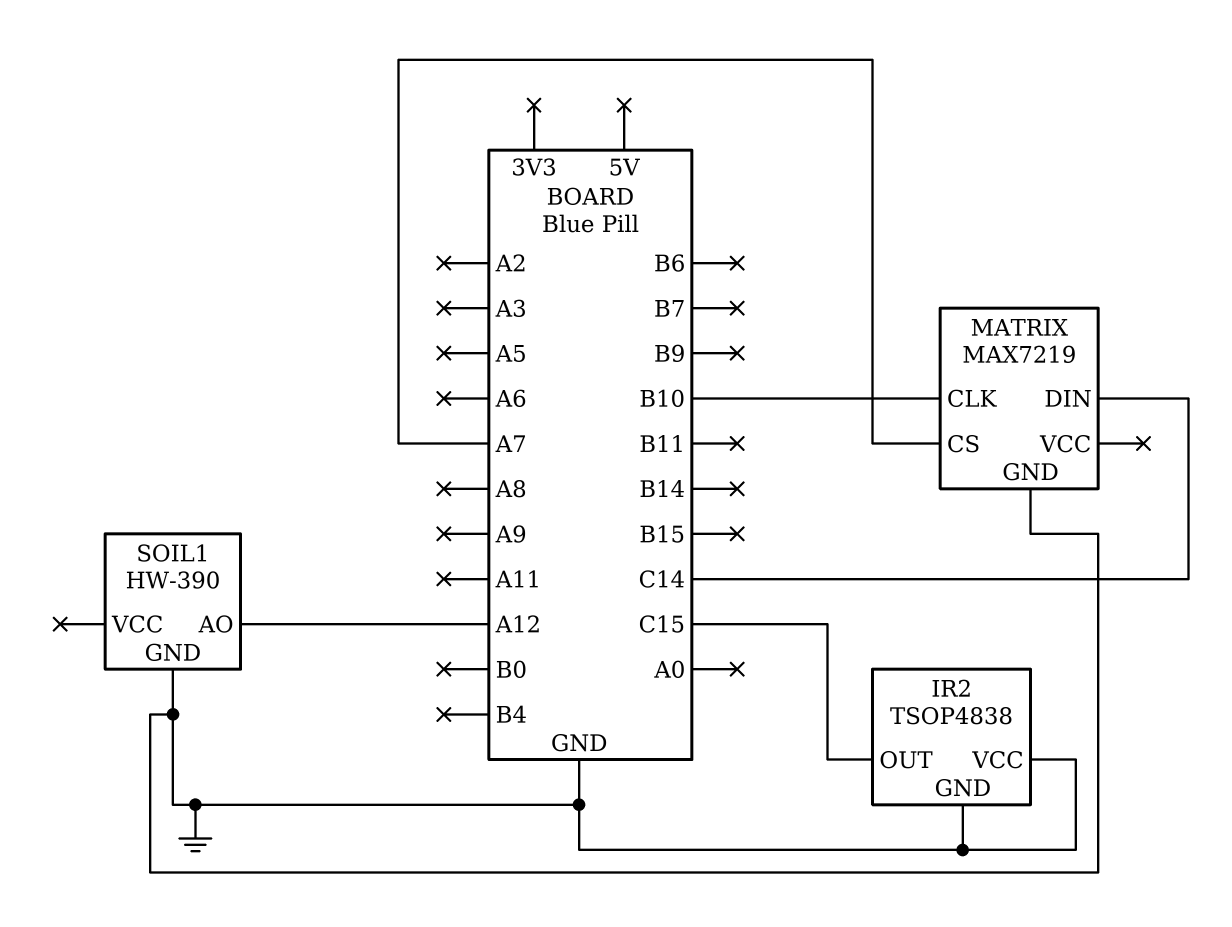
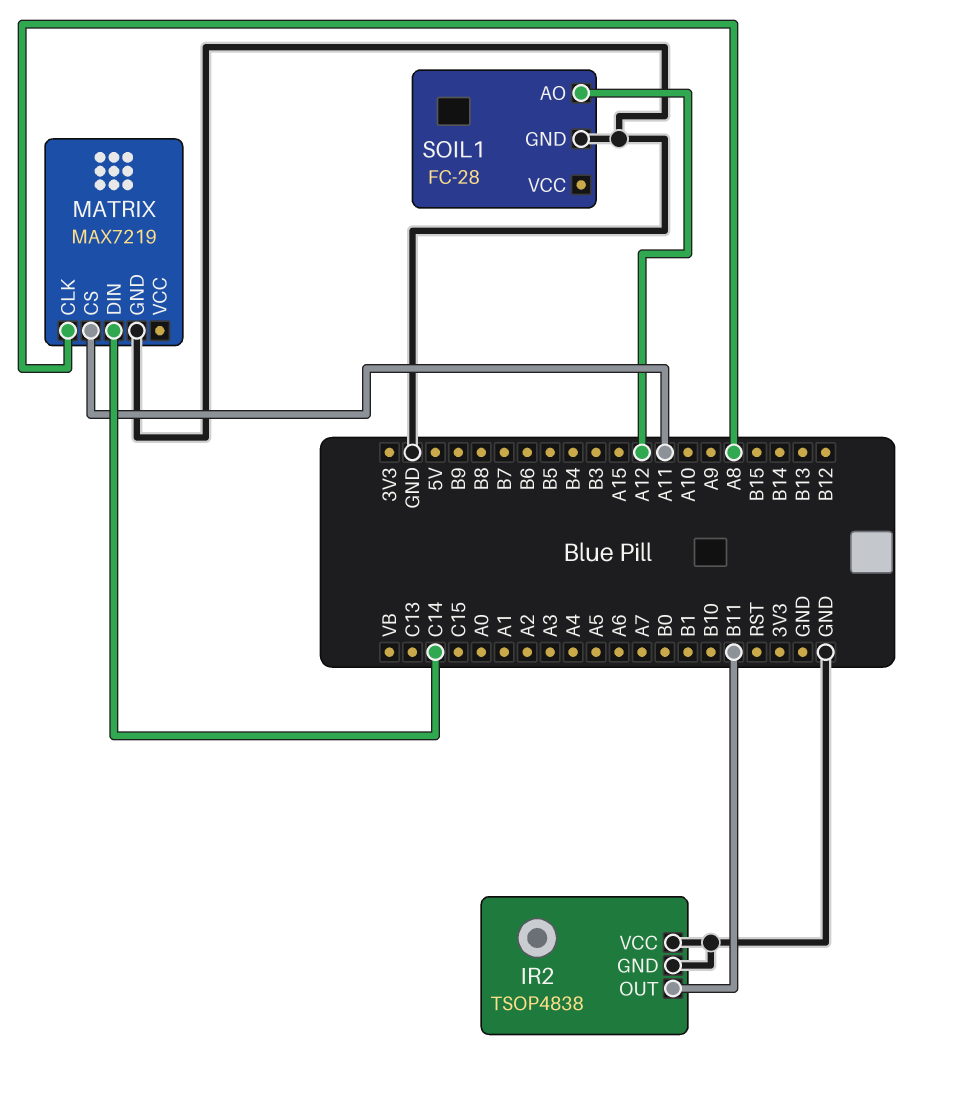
IR2 pin OUT: C15 -> B11
MATRIX pin CLK: B10 -> A8
MATRIX pin CS: A7 -> A11
SOIL1: HW-390 -> FC-28

